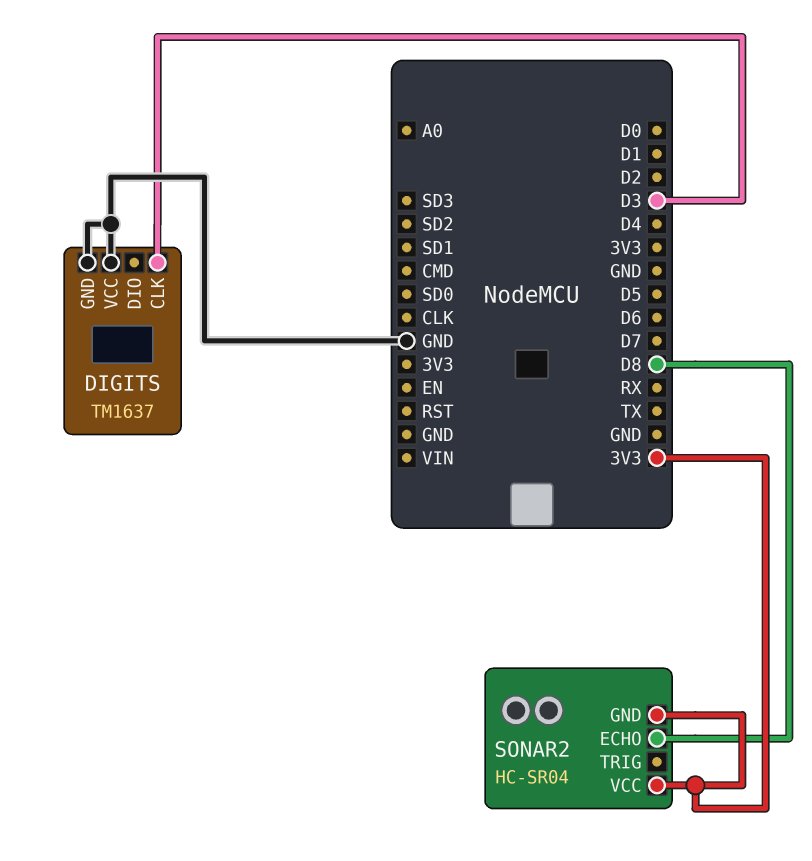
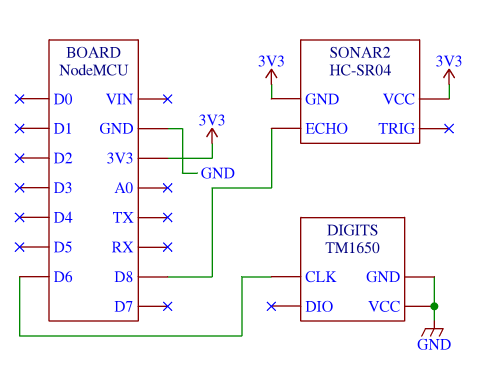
DIGITS: TM1637 -> TM1650
DIGITS pin CLK: D3 -> D6

